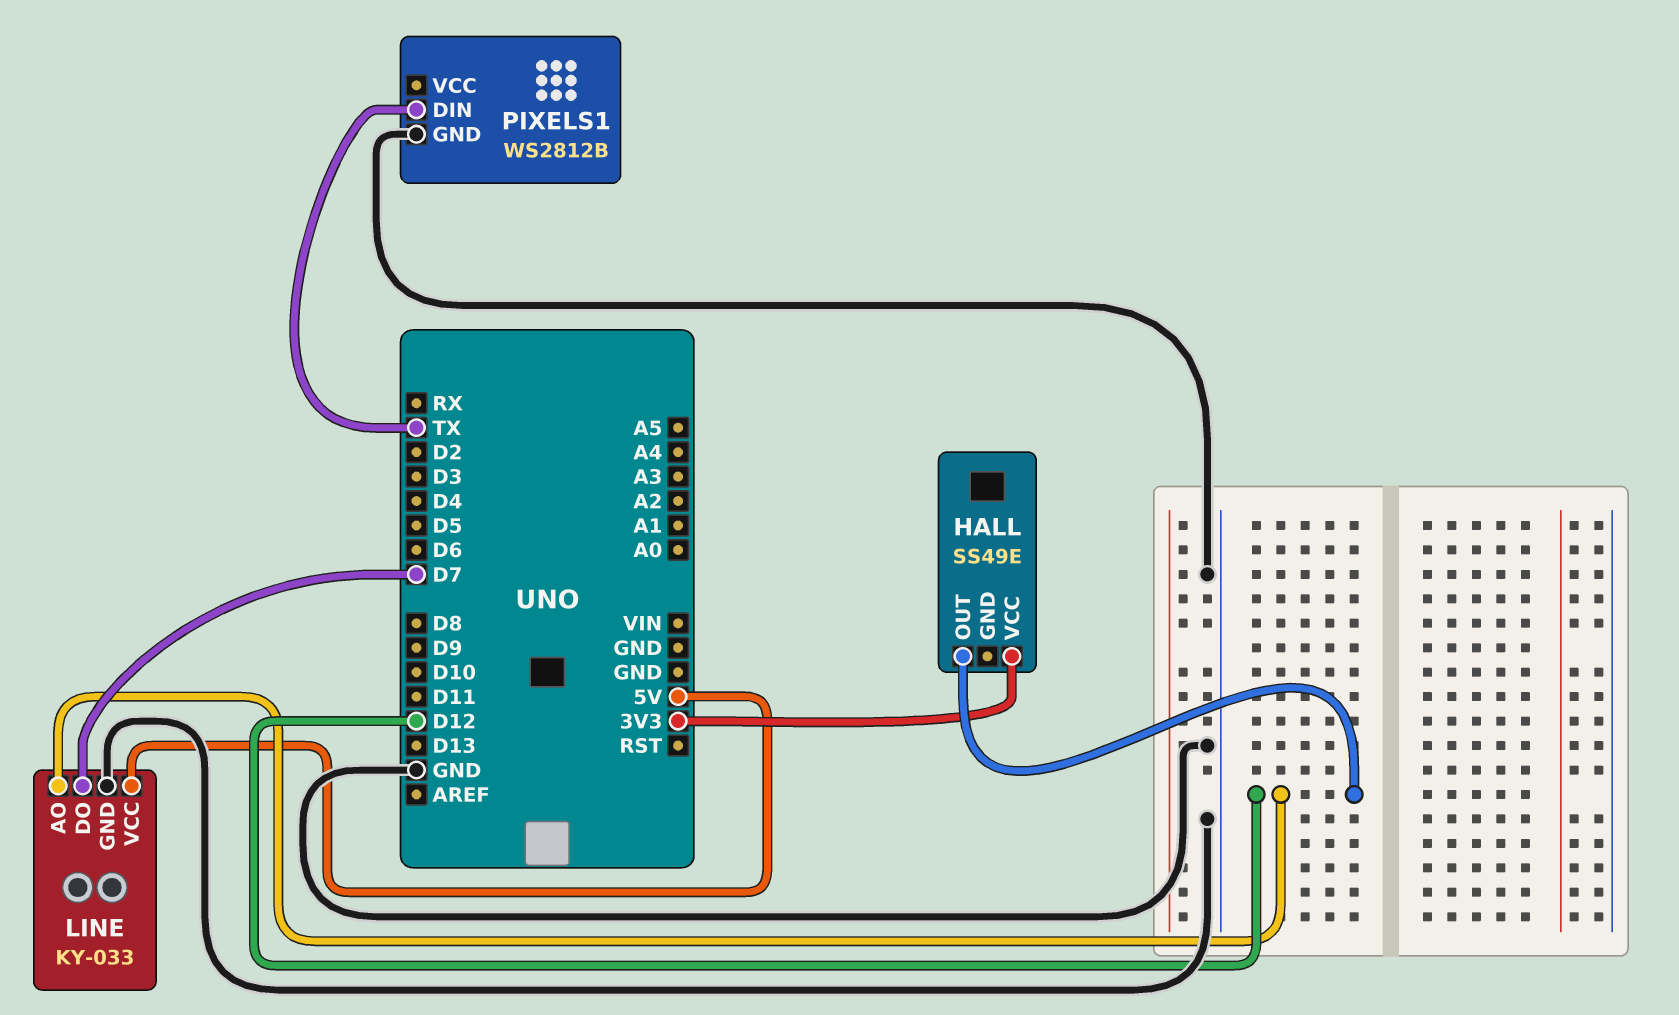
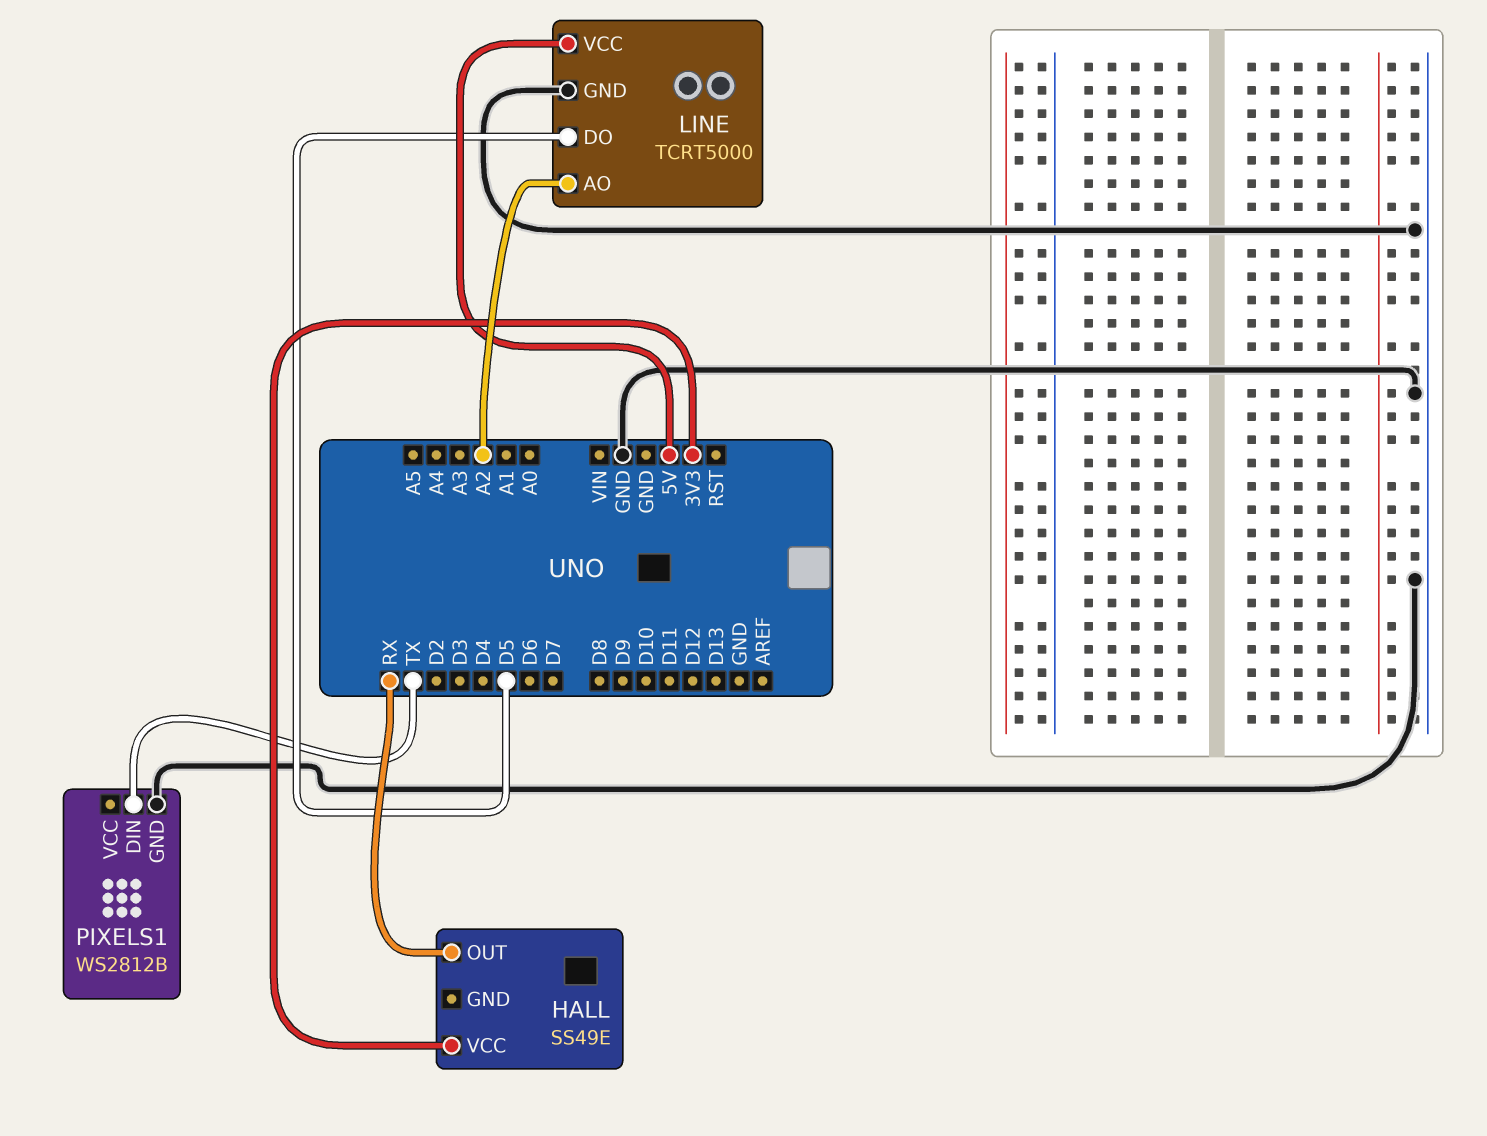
HALL pin OUT: D12 -> RX
LINE: KY-033 -> TCRT5000
LINE pin AO: D12 -> A2
LINE pin DO: D7 -> D5

